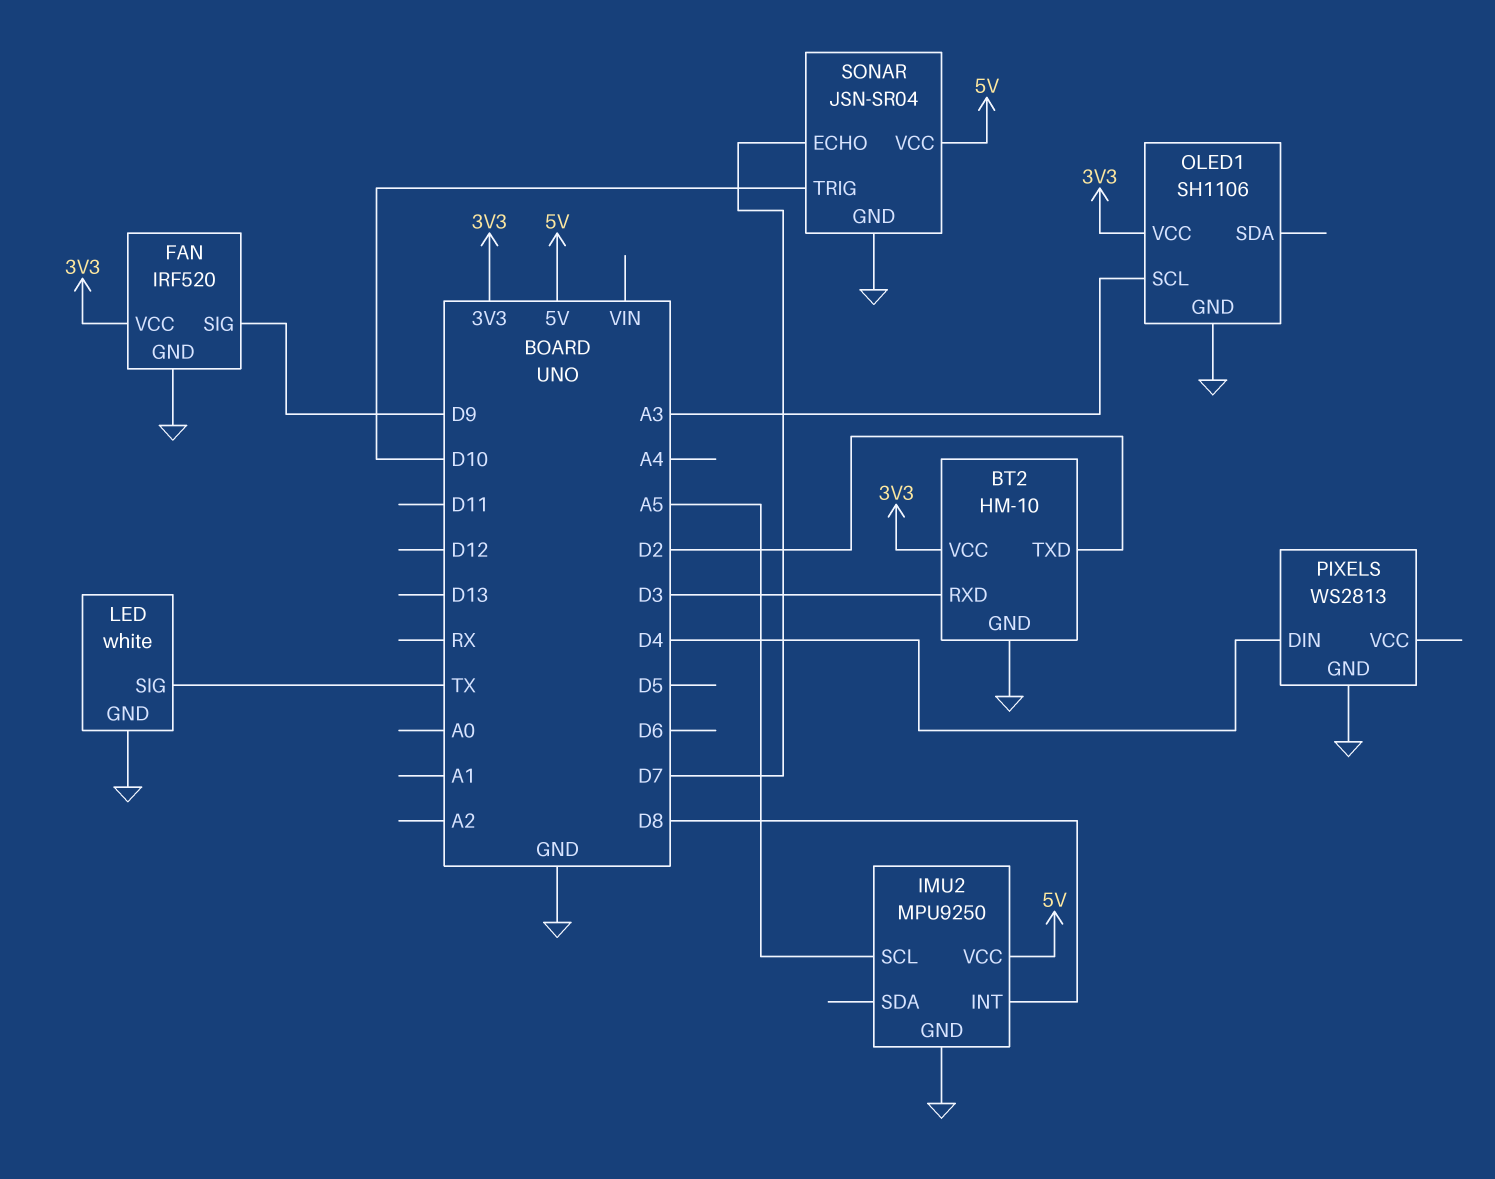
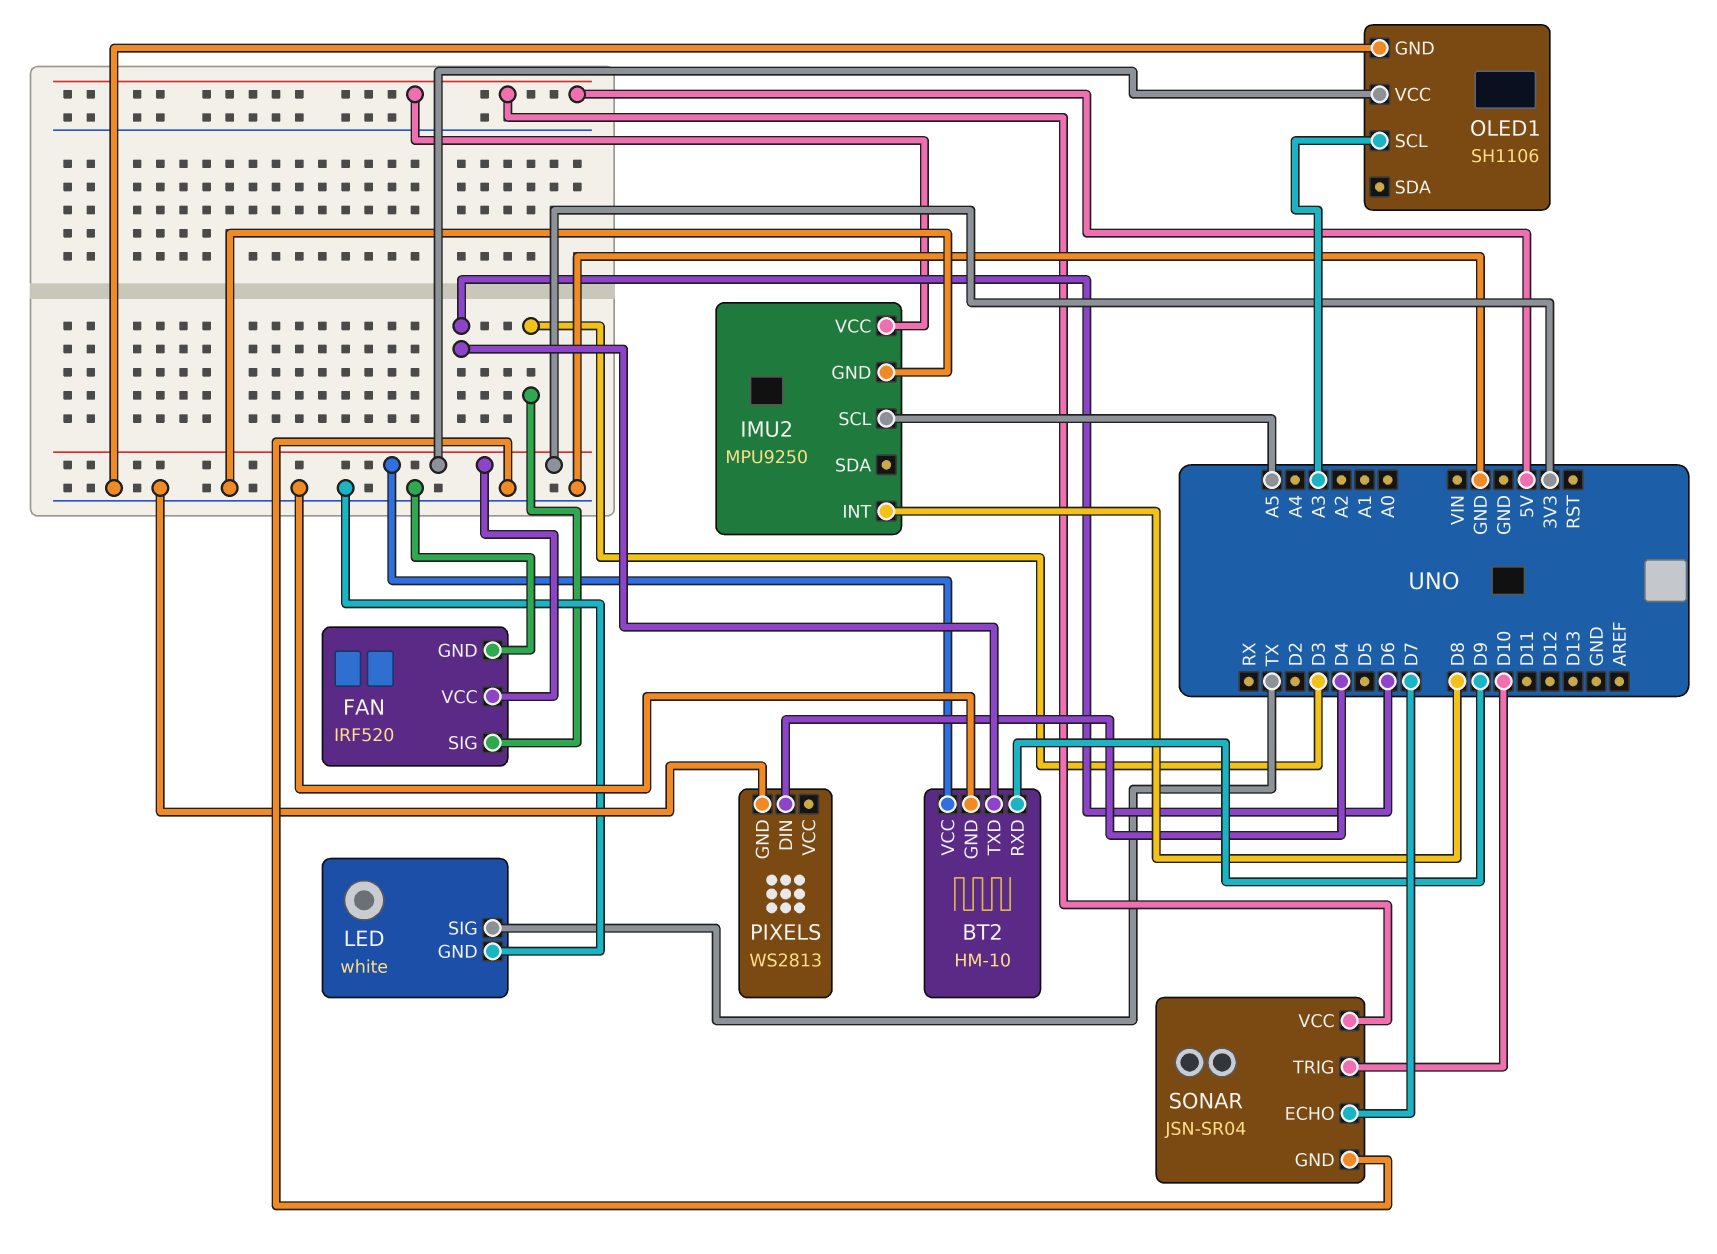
BT2 pin RXD: D3 -> D9
BT2 pin TXD: D2 -> D6
FAN pin SIG: D9 -> D3

